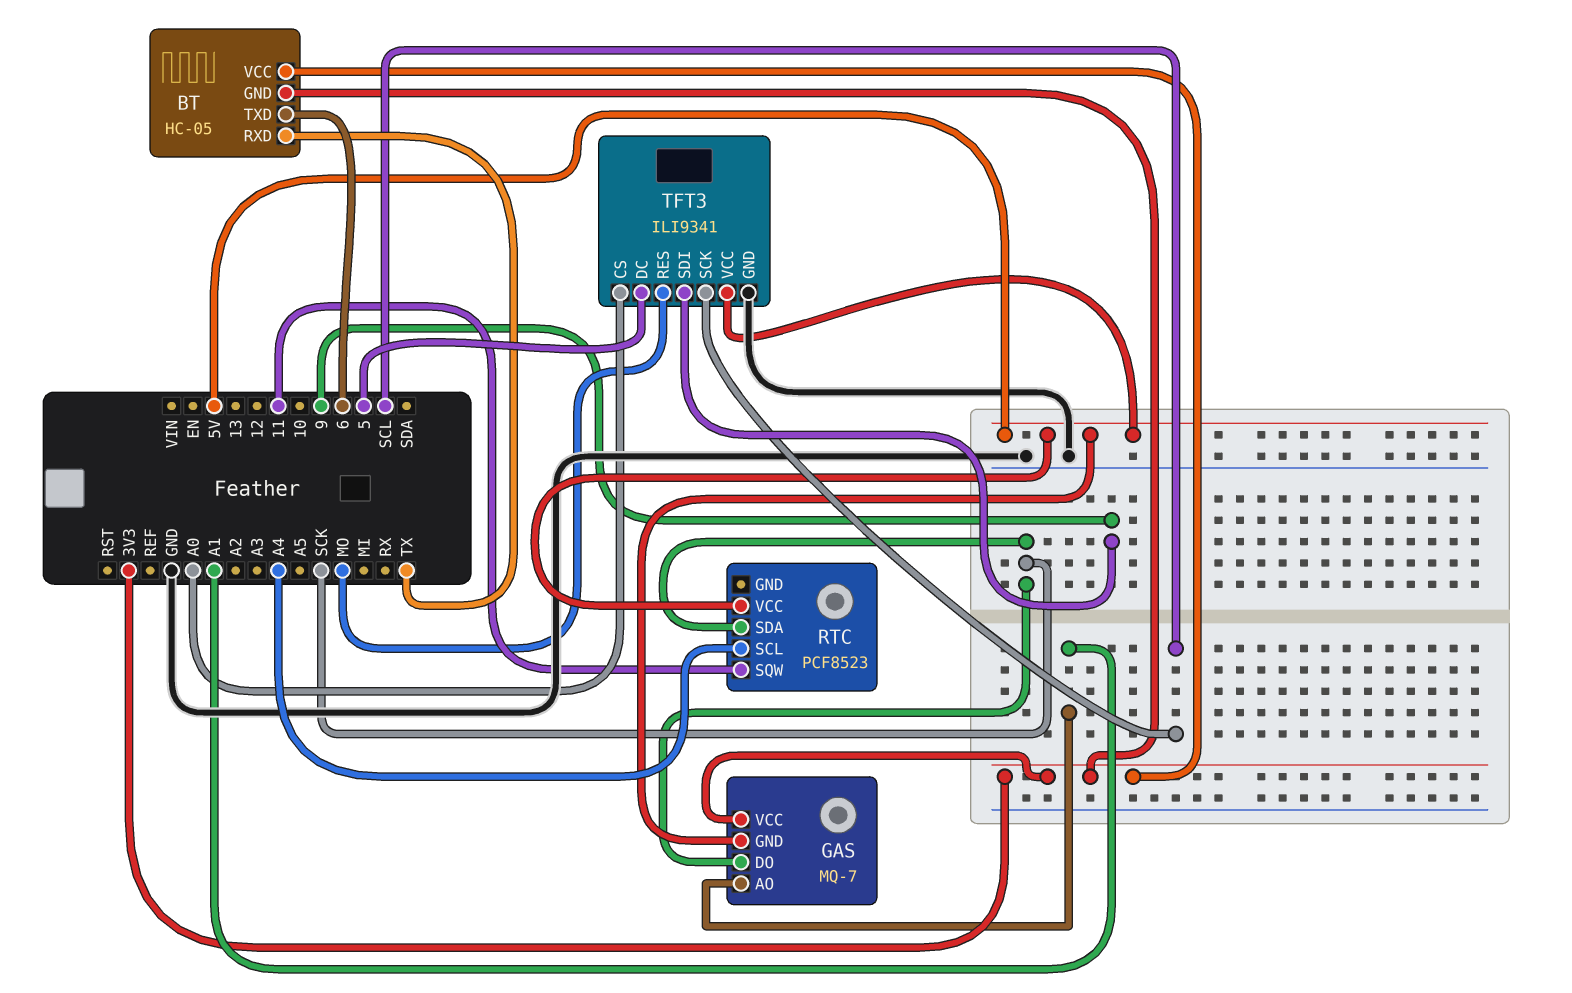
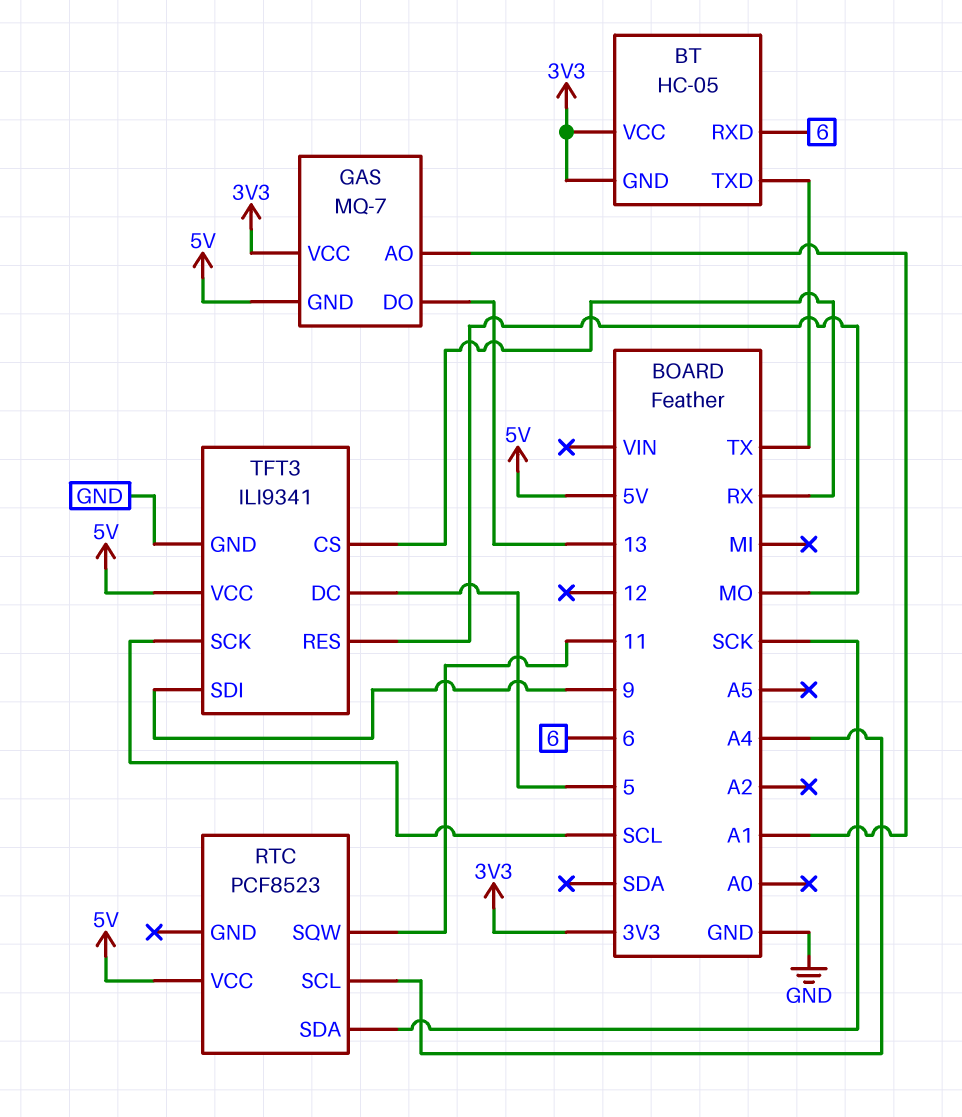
BT pin RXD: TX -> 6
BT pin TXD: 6 -> TX
GAS pin DO: SCK -> 13
TFT3 pin CS: A0 -> RX

